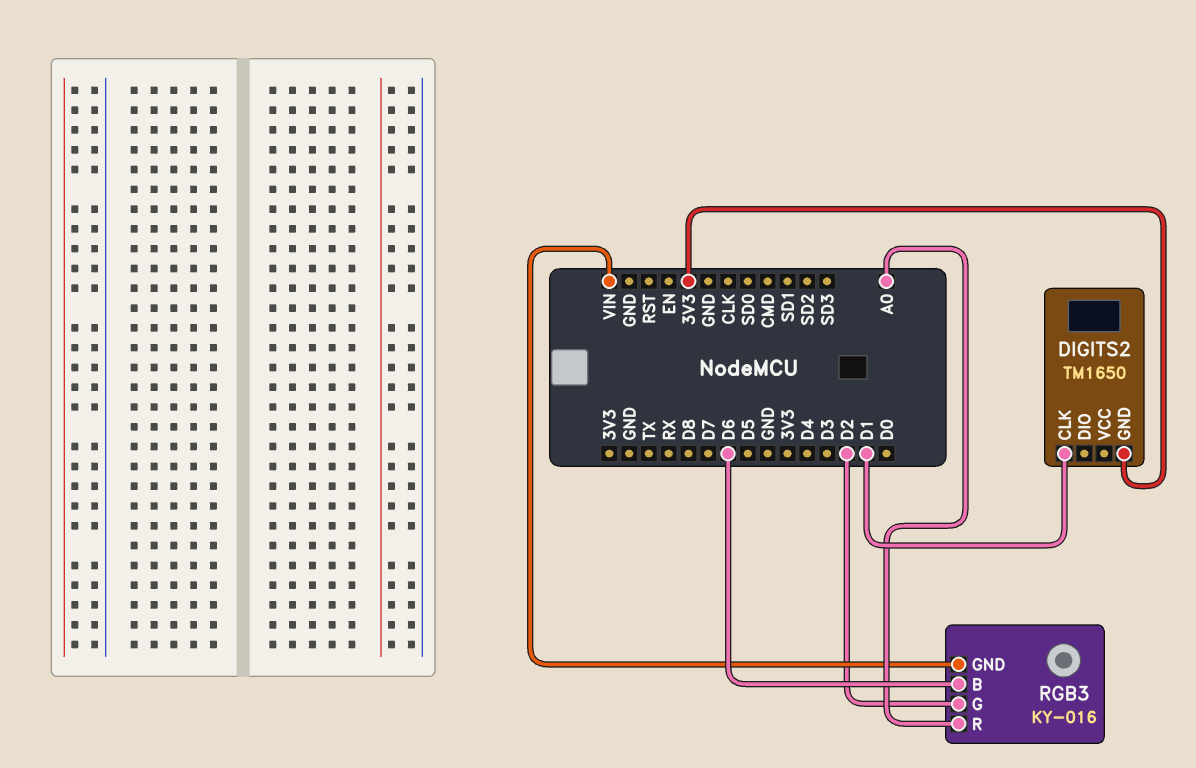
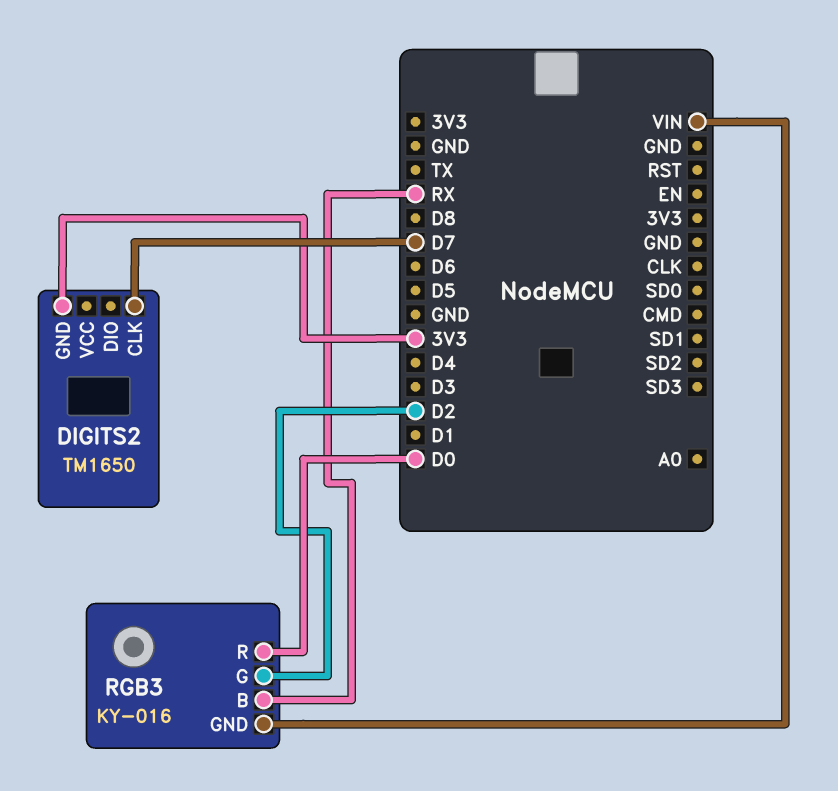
DIGITS2 pin CLK: D1 -> D7
RGB3 pin B: D6 -> RX
RGB3 pin R: A0 -> D0

